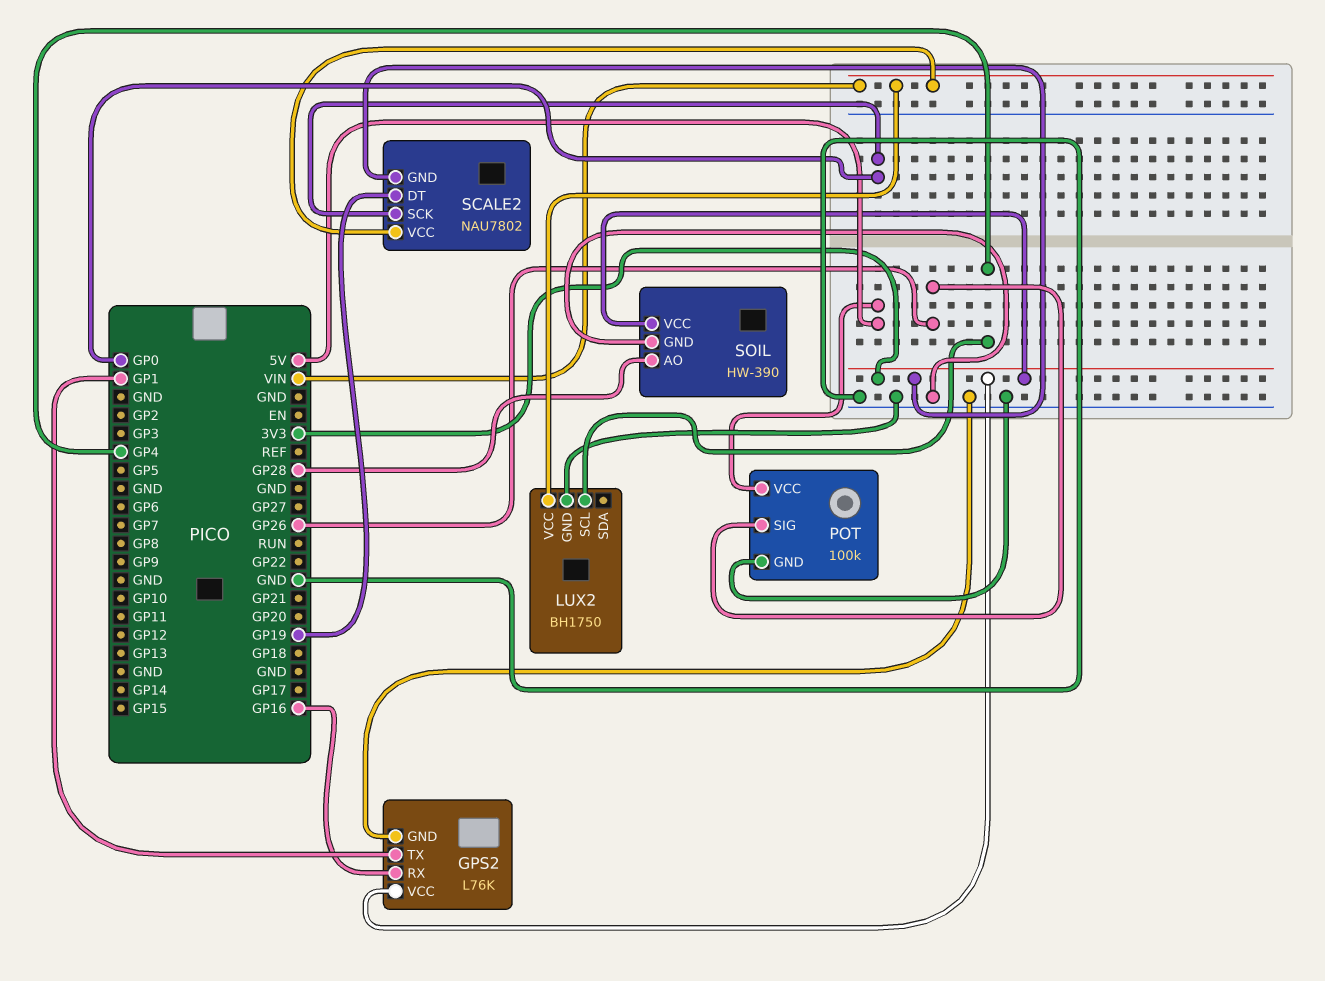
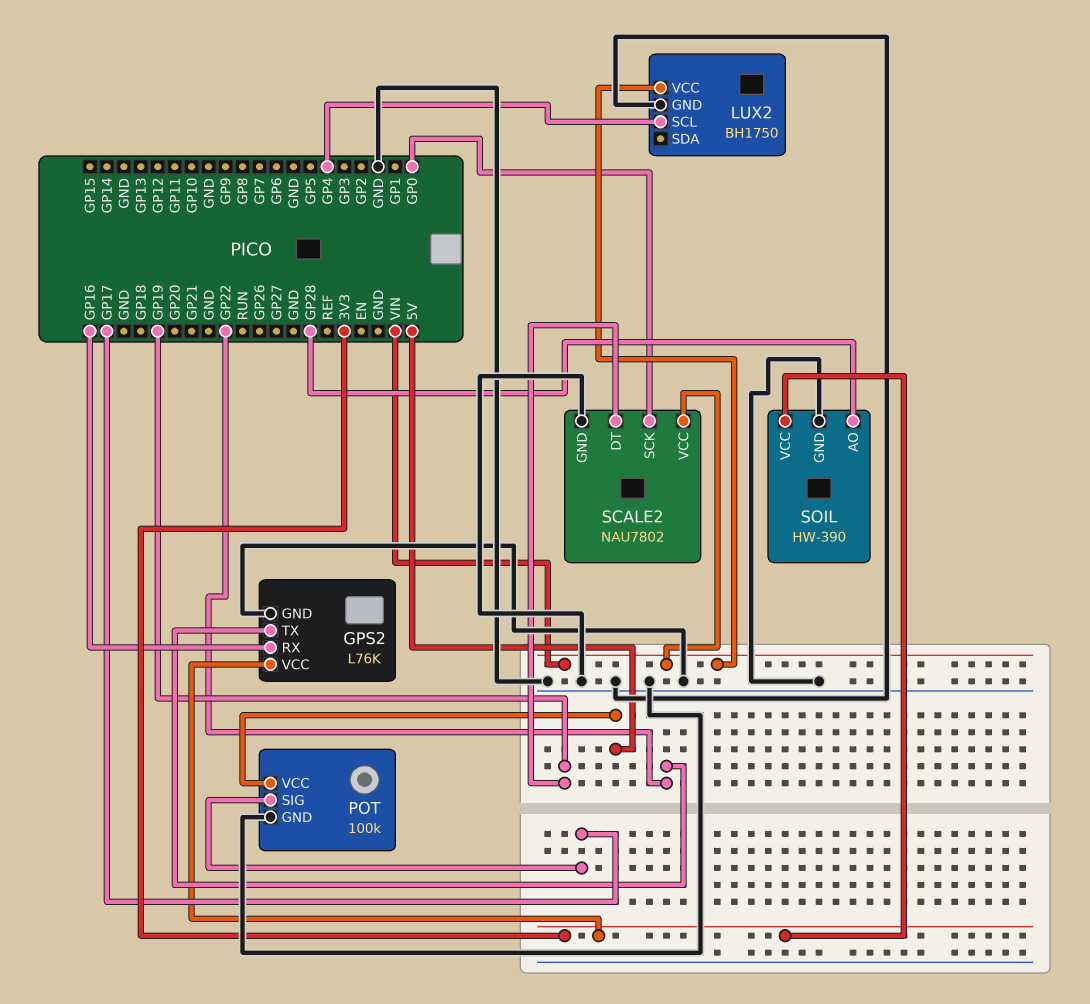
GPS2 pin TX: GP1 -> GP22
POT pin SIG: GP26 -> GP17
SCALE2 pin GND: 3V3 -> GND

